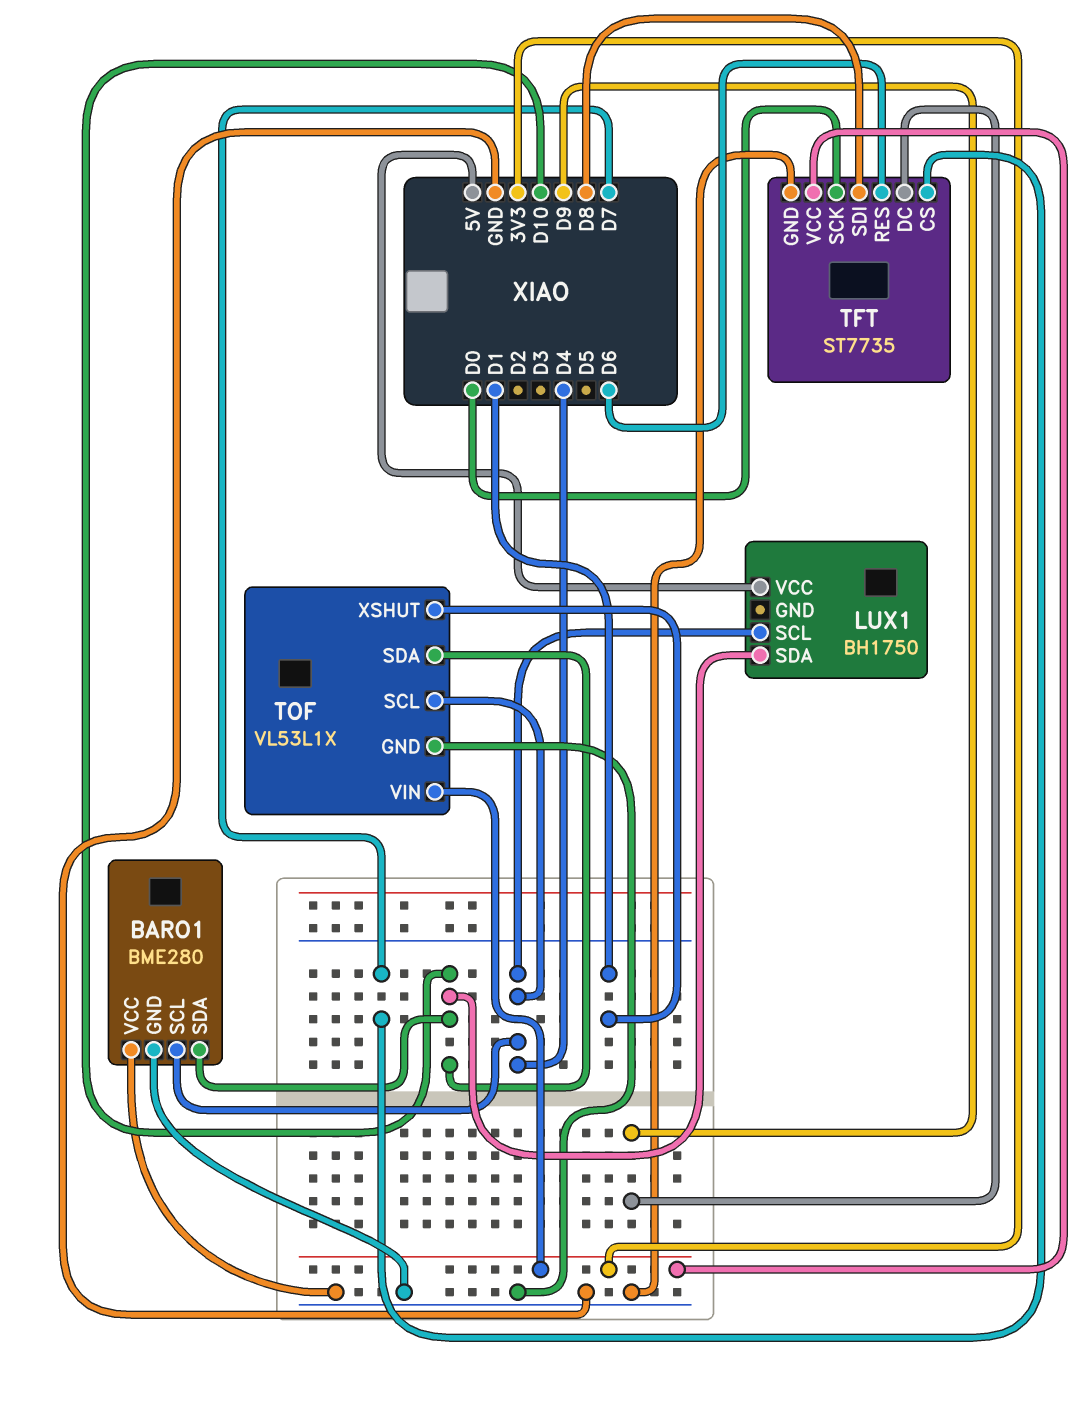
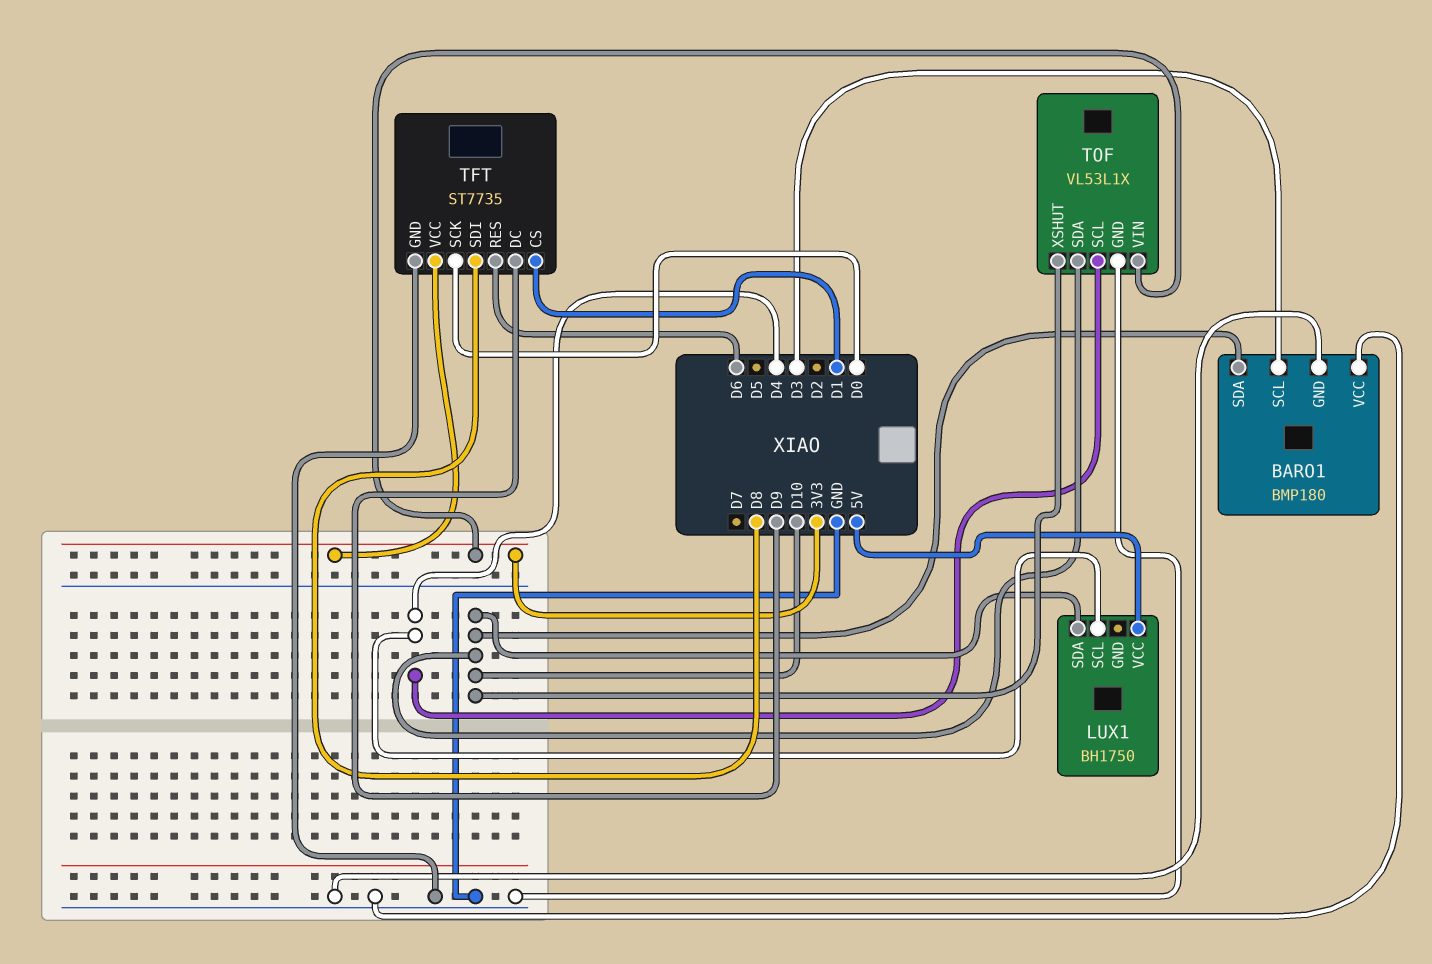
BARO1: BME280 -> BMP180
BARO1 pin SCL: D4 -> D3
TFT pin CS: D7 -> D1
TOF pin XSHUT: D1 -> D10

